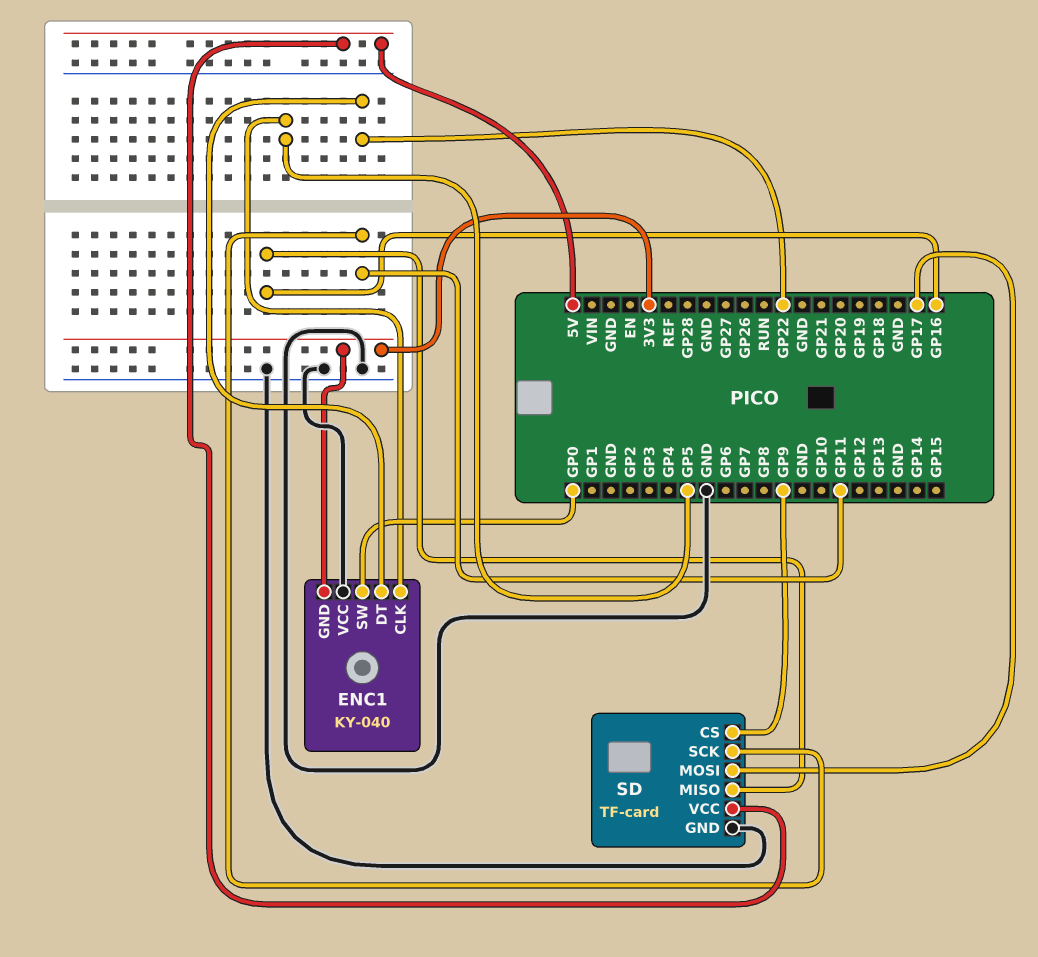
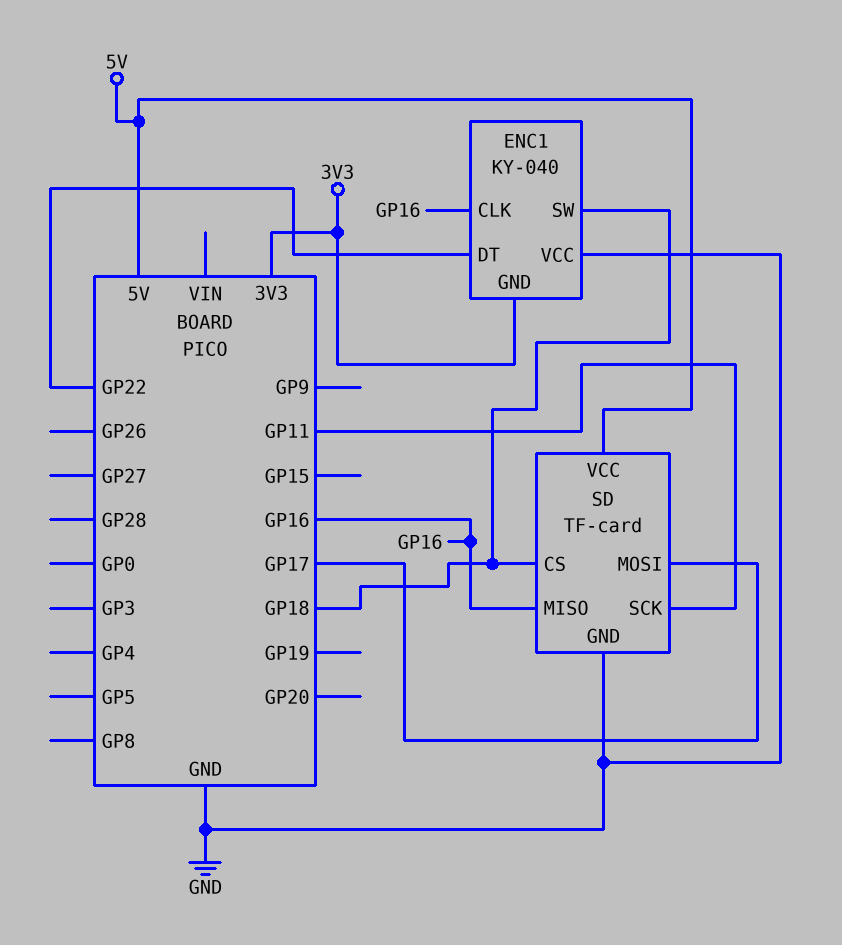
ENC1 pin CLK: GP5 -> GP16
ENC1 pin SW: GP0 -> GP18
SD pin CS: GP9 -> GP18

